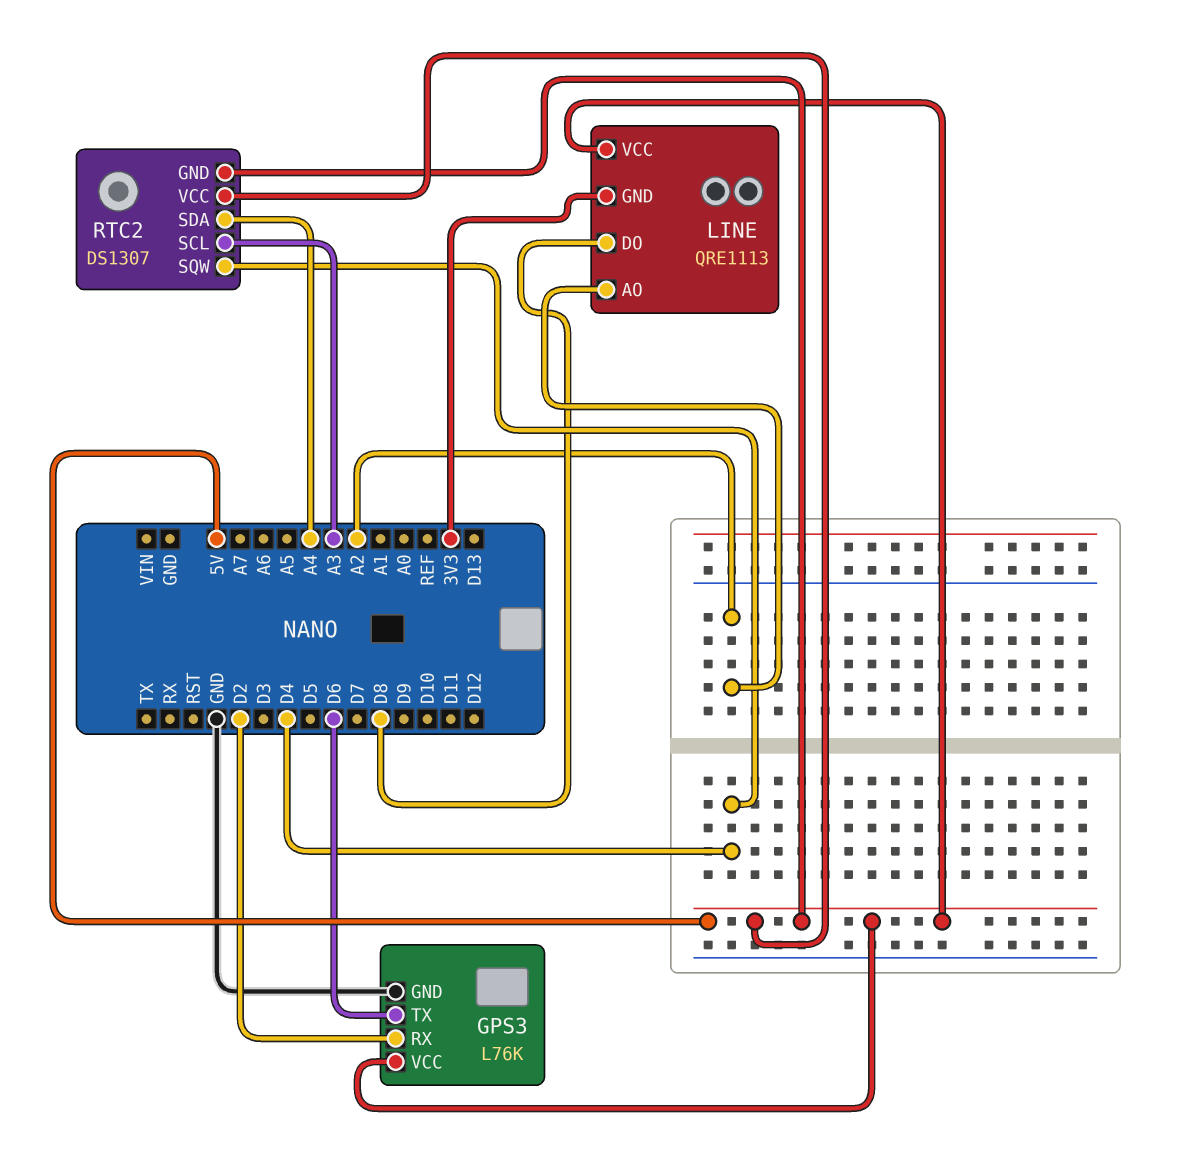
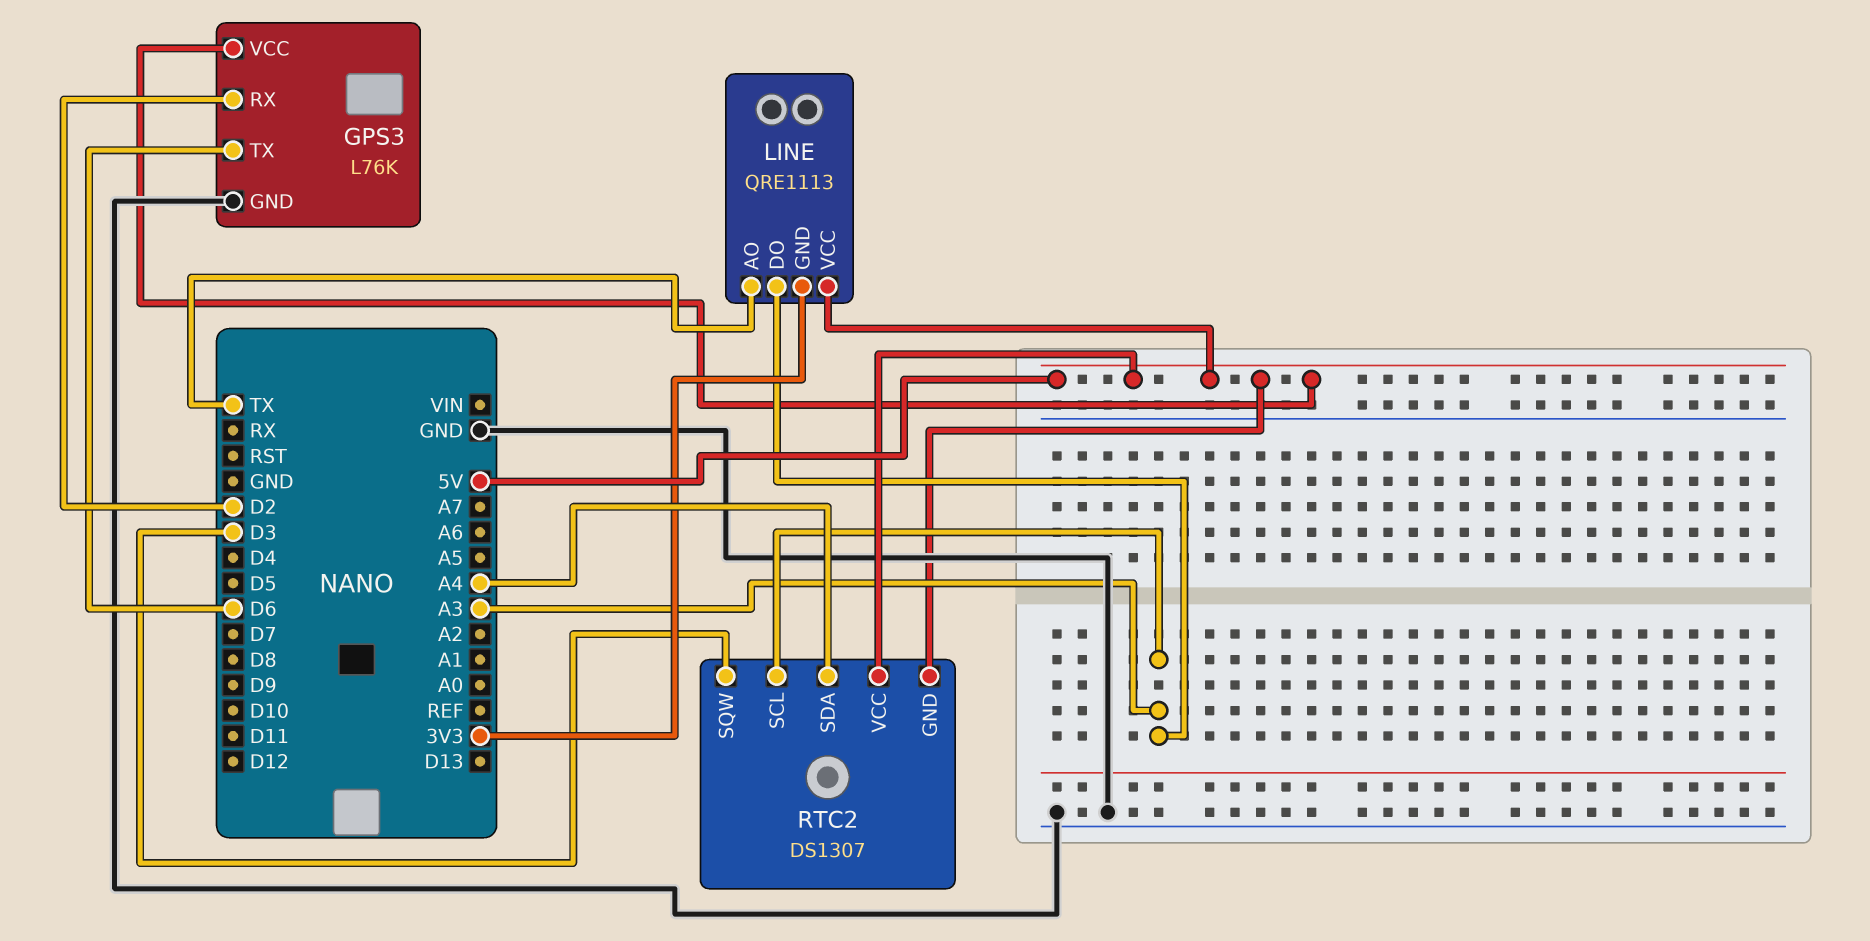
LINE pin AO: A2 -> TX
LINE pin DO: D8 -> A3
RTC2 pin SQW: D4 -> D3

